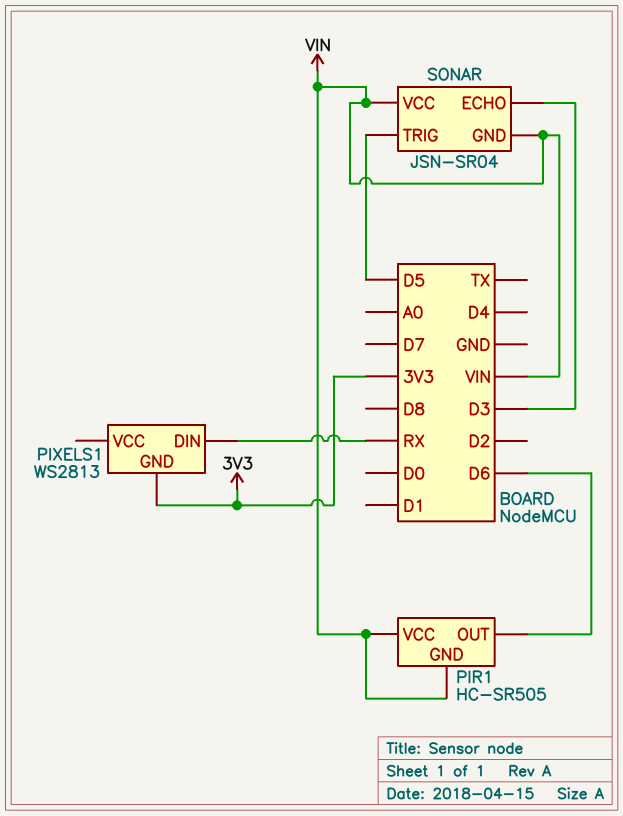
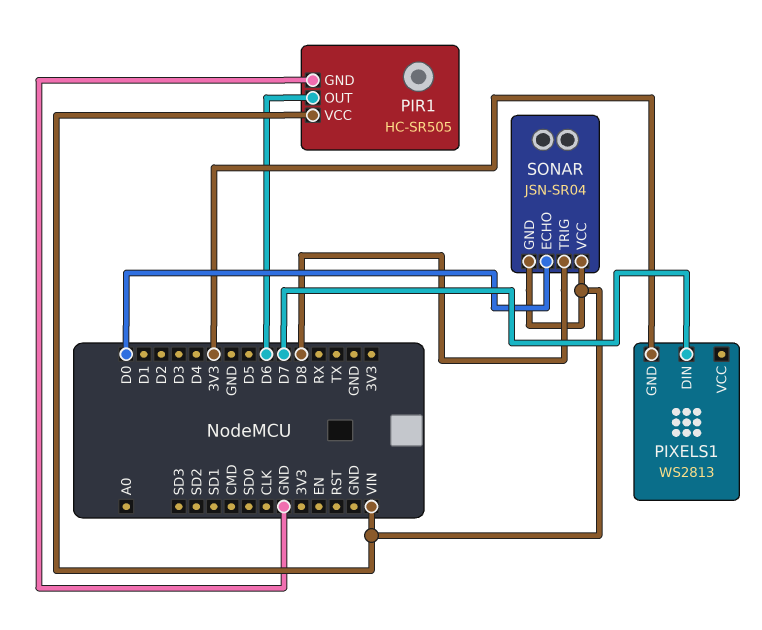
PIR1 pin GND: VIN -> GND
PIXELS1 pin DIN: RX -> D7
SONAR pin ECHO: D3 -> D0
SONAR pin TRIG: D5 -> D8

